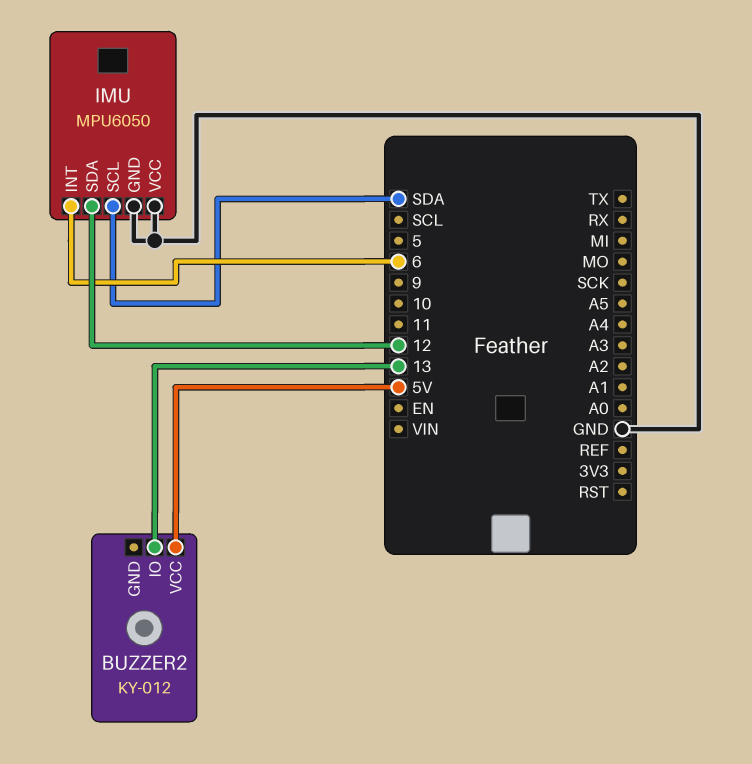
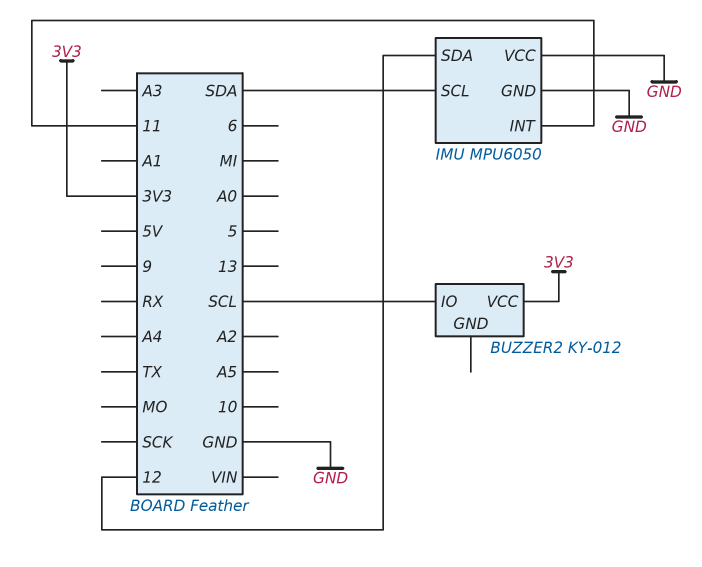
BUZZER2 pin IO: 13 -> SCL
BUZZER2 pin VCC: 5V -> 3V3
IMU pin INT: 6 -> 11

